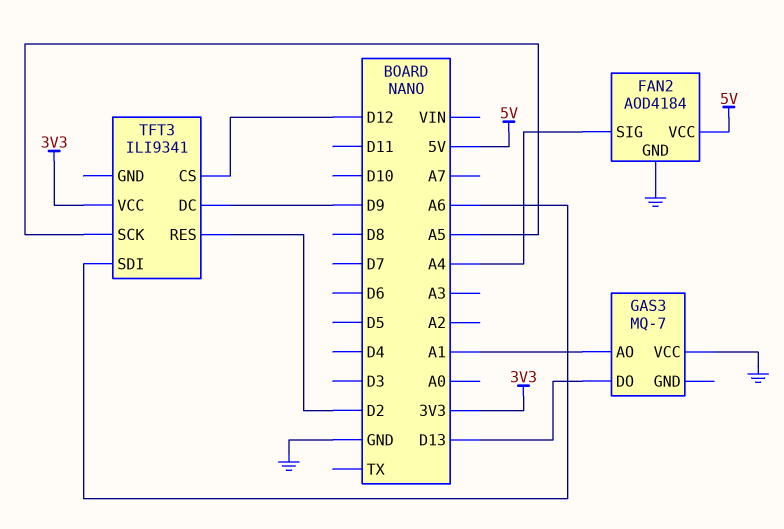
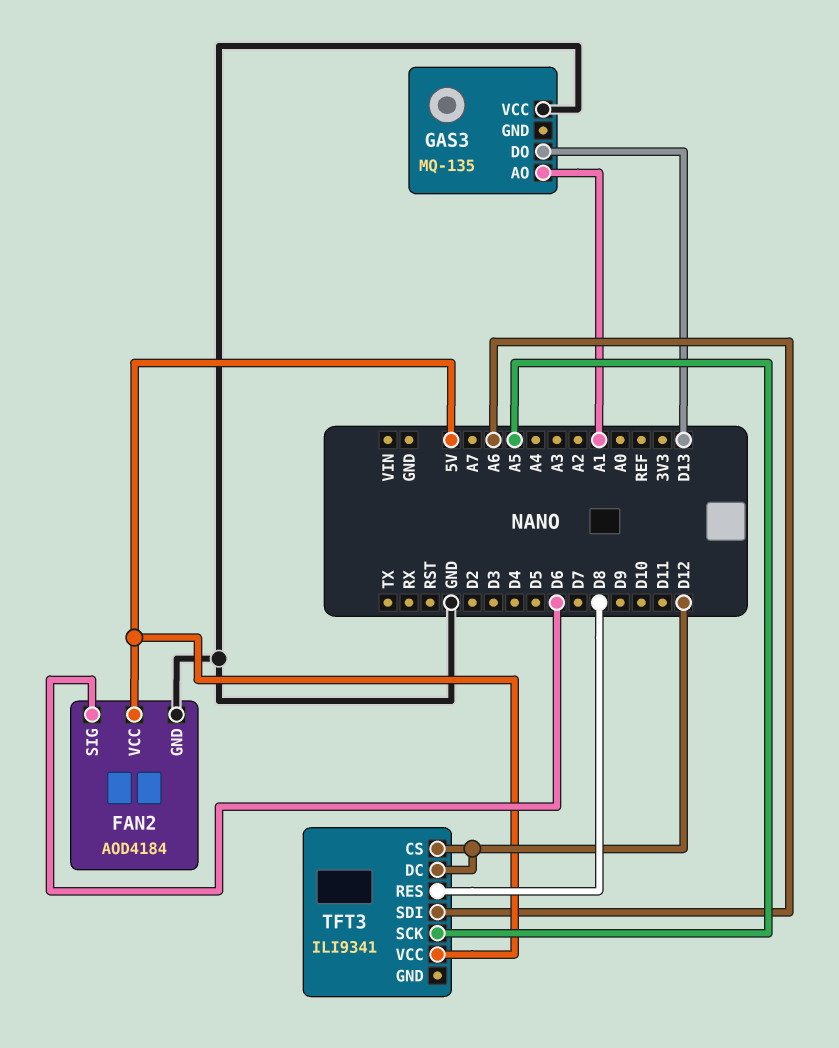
FAN2 pin SIG: A4 -> D6
GAS3: MQ-7 -> MQ-135
TFT3 pin DC: D9 -> D12
TFT3 pin RES: D2 -> D8
TFT3 pin VCC: 3V3 -> 5V

